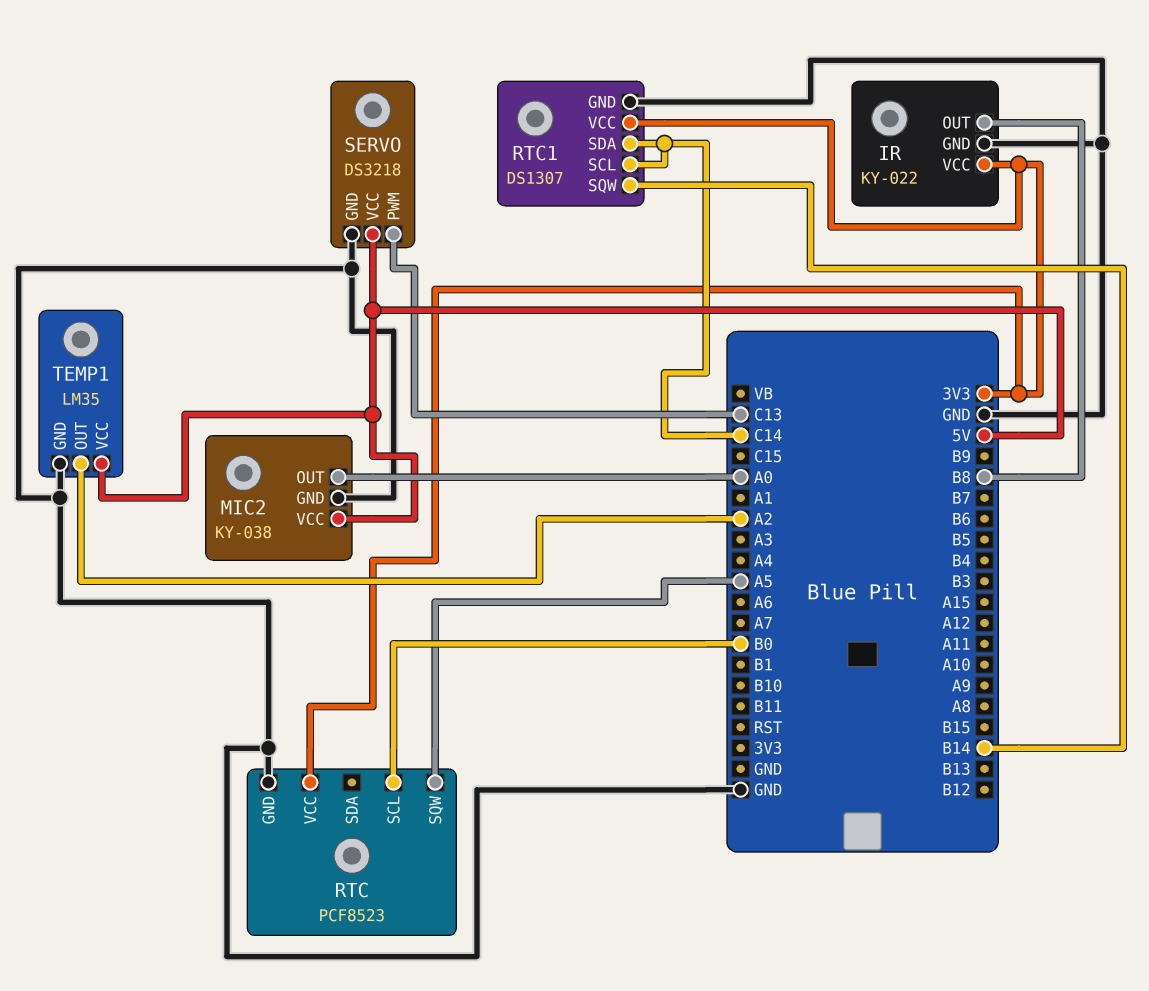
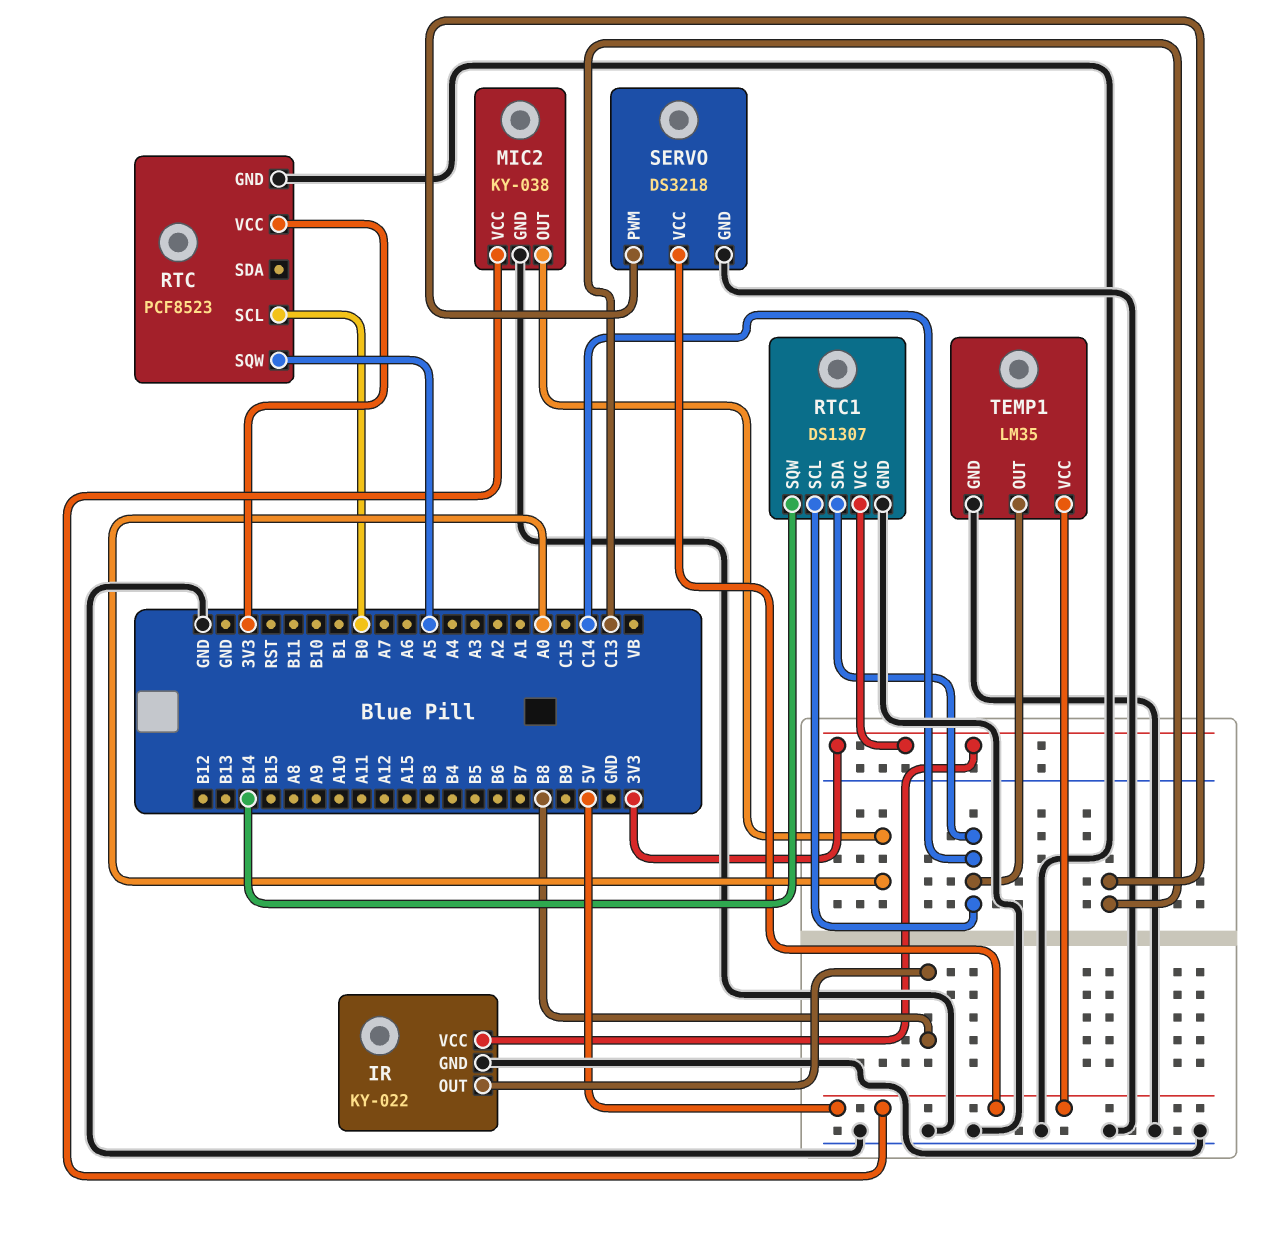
TEMP1 pin OUT: A2 -> C14

